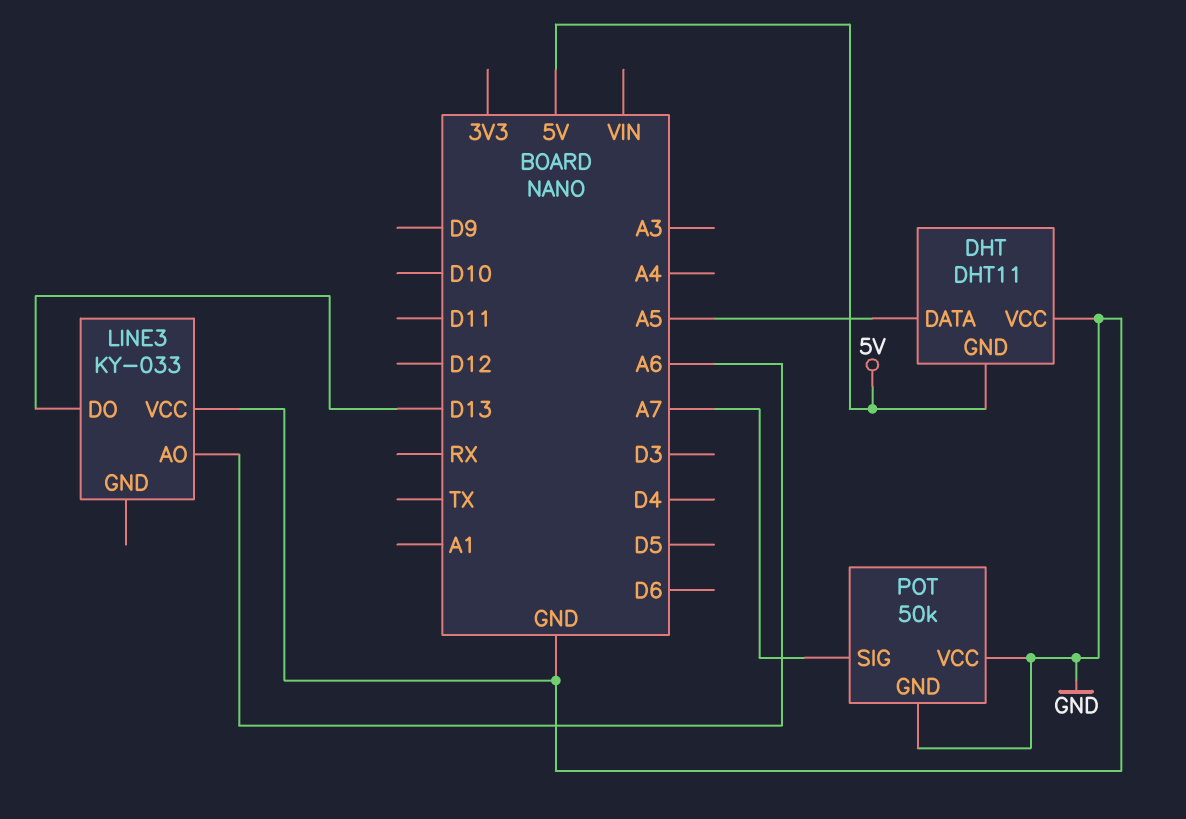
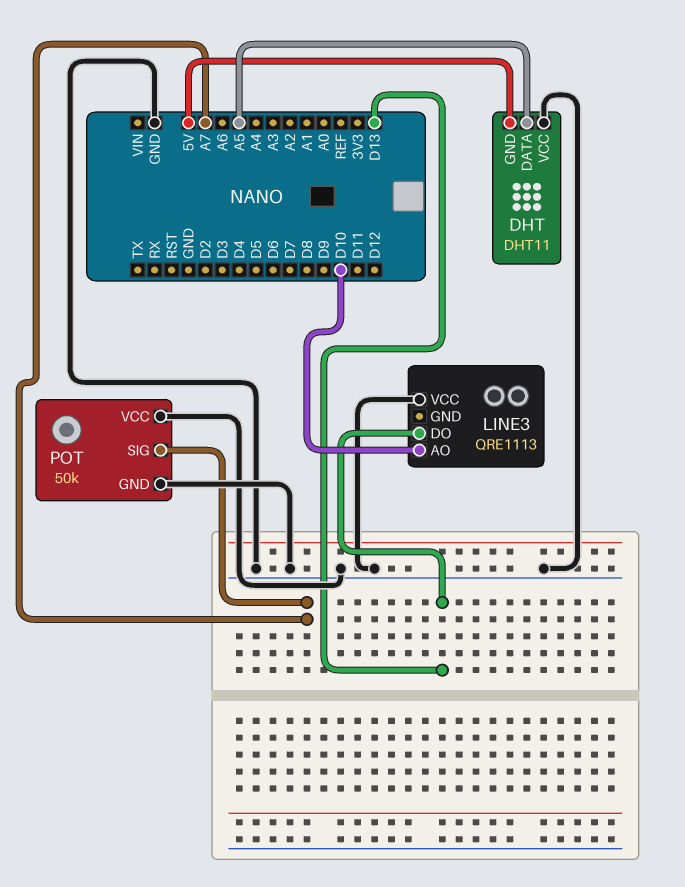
LINE3: KY-033 -> QRE1113
LINE3 pin AO: A6 -> D10

